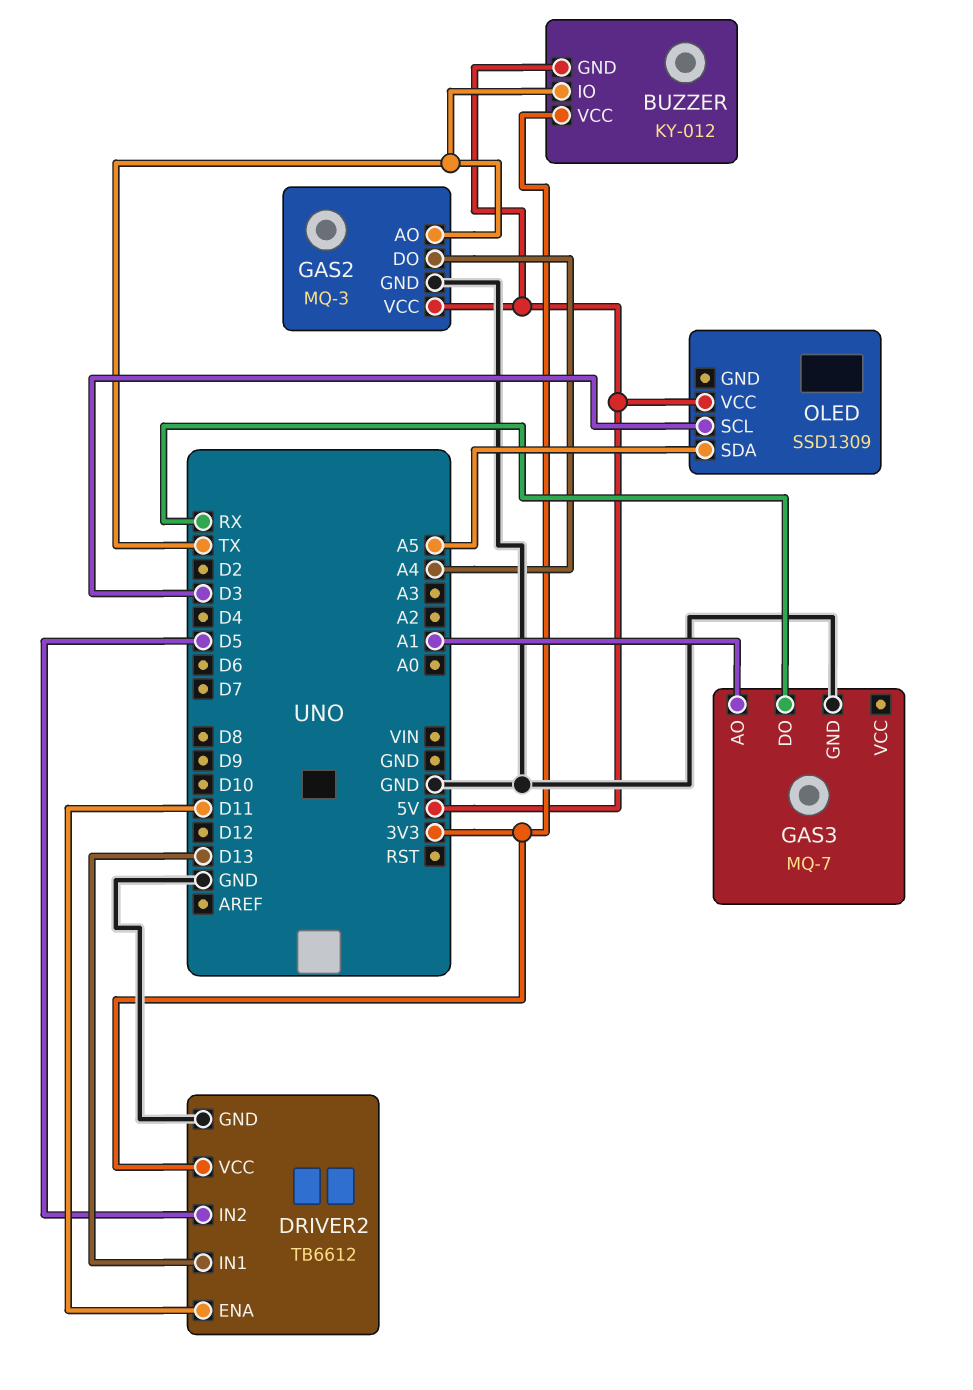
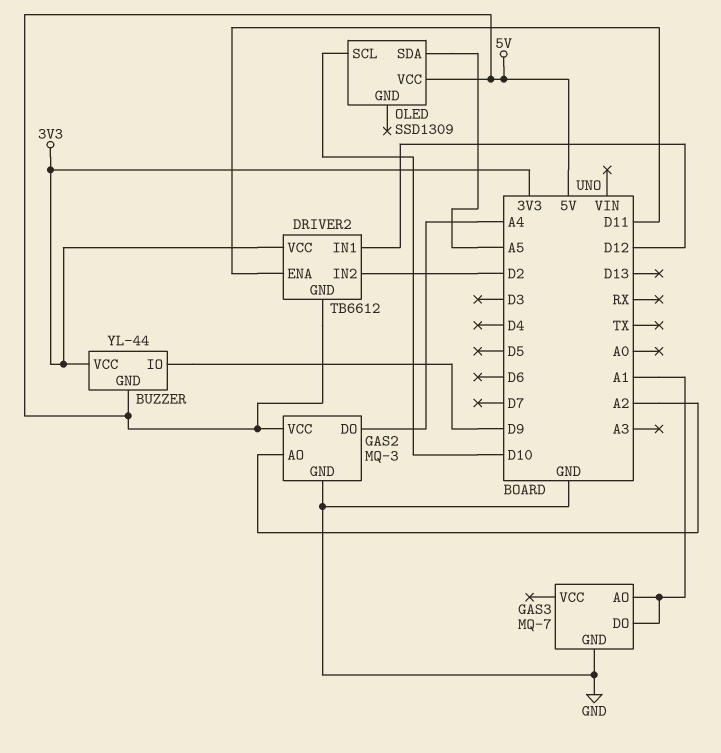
BUZZER: KY-012 -> YL-44
BUZZER pin IO: TX -> D9
DRIVER2 pin GND: GND -> 5V
DRIVER2 pin IN1: D13 -> D12
DRIVER2 pin IN2: D5 -> D2
GAS2 pin AO: TX -> A2
GAS3 pin DO: RX -> A1
OLED pin SCL: D3 -> D10

